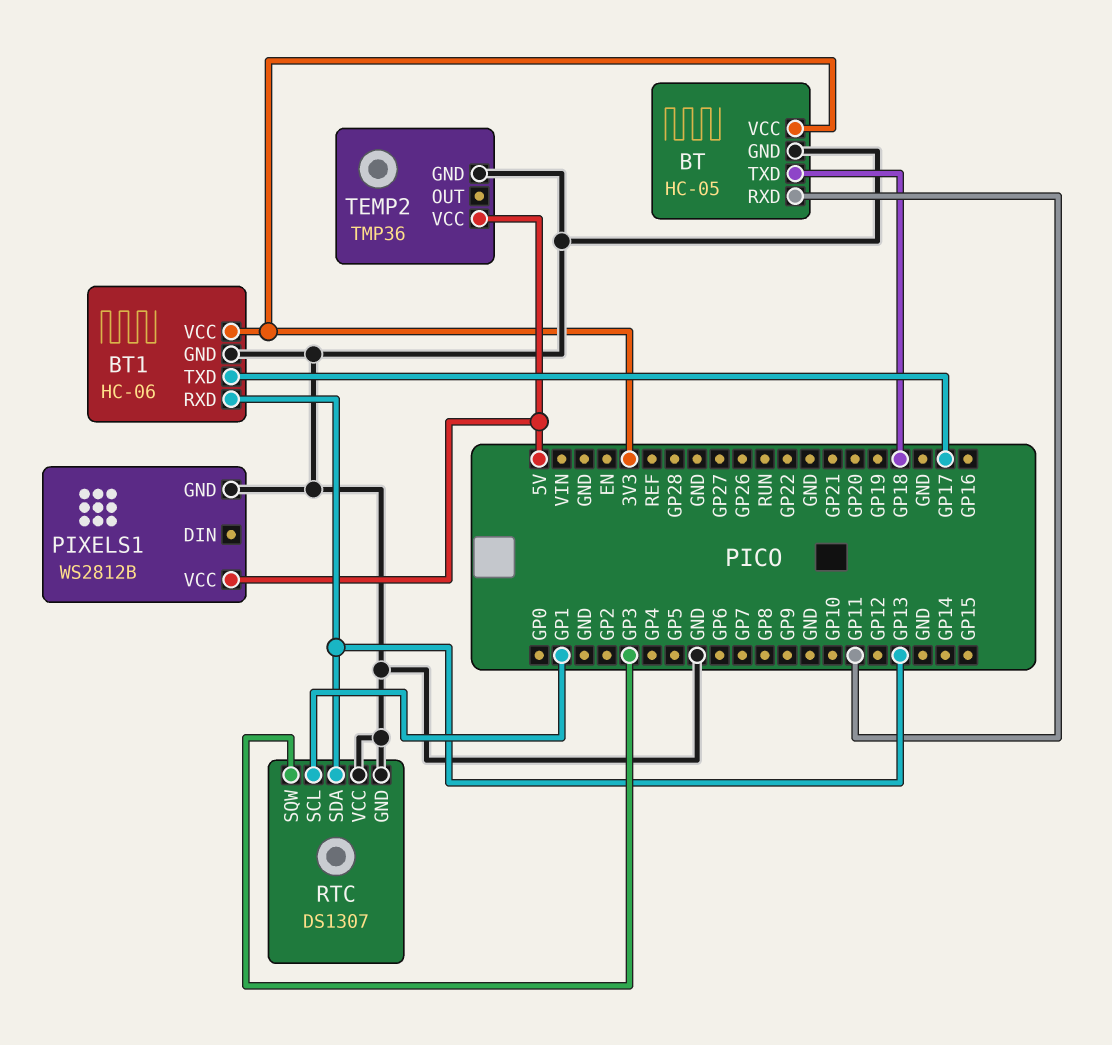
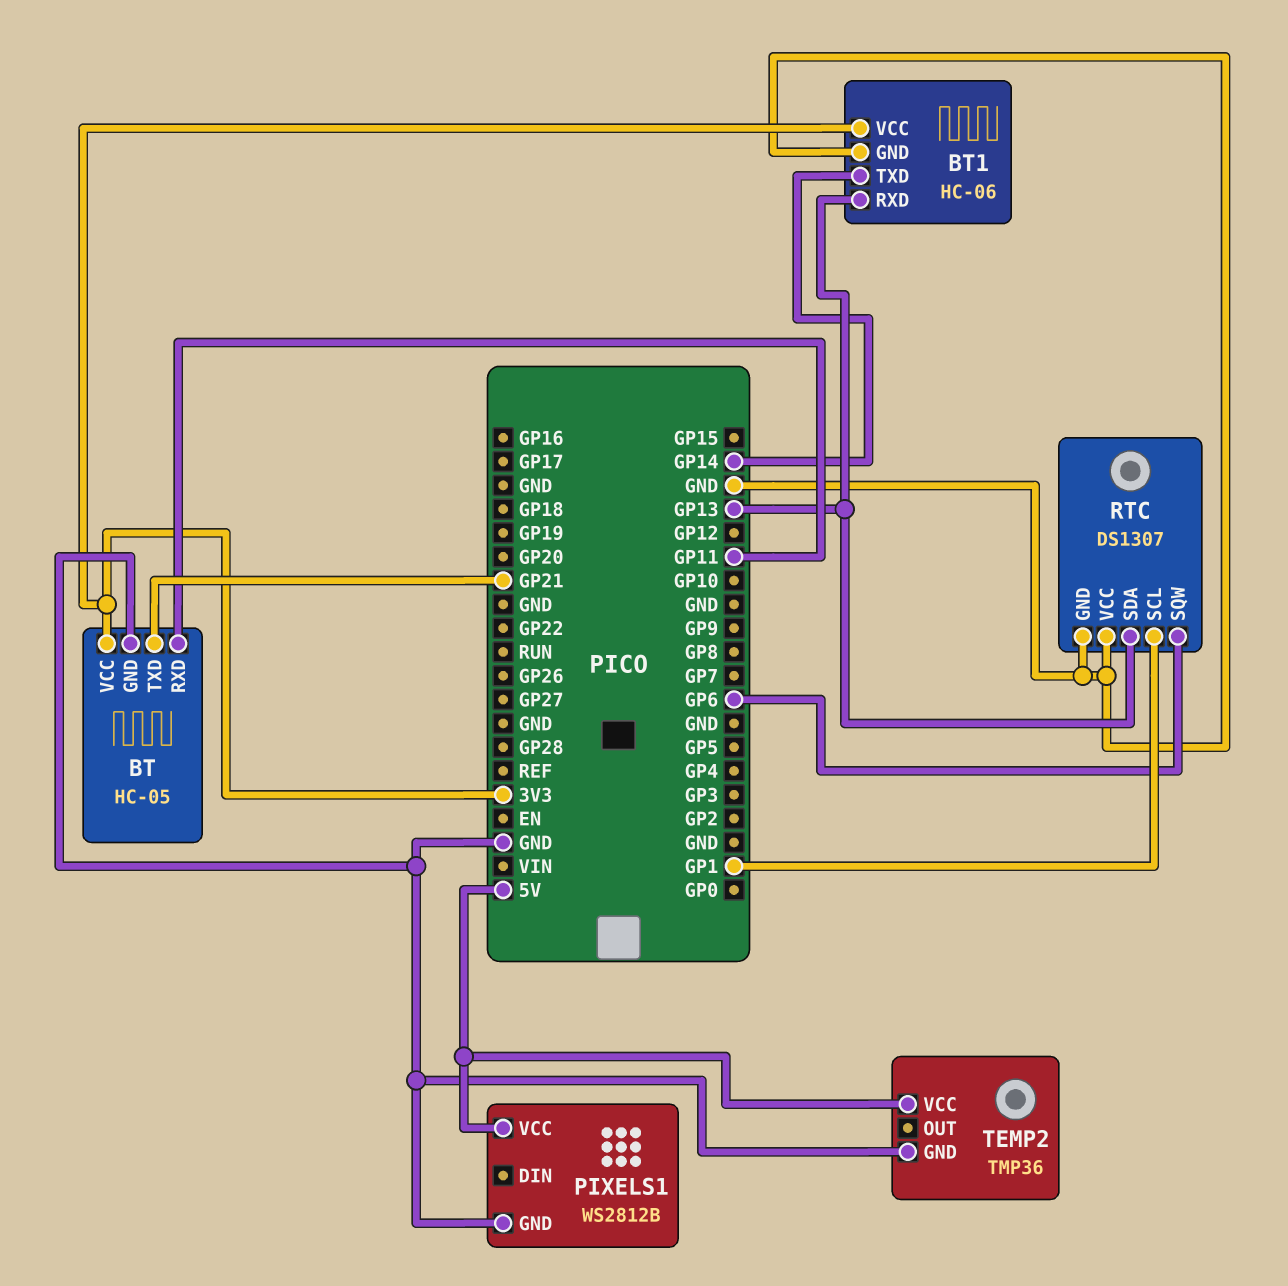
BT pin TXD: GP18 -> GP21
BT1 pin TXD: GP17 -> GP14
RTC pin SQW: GP3 -> GP6

